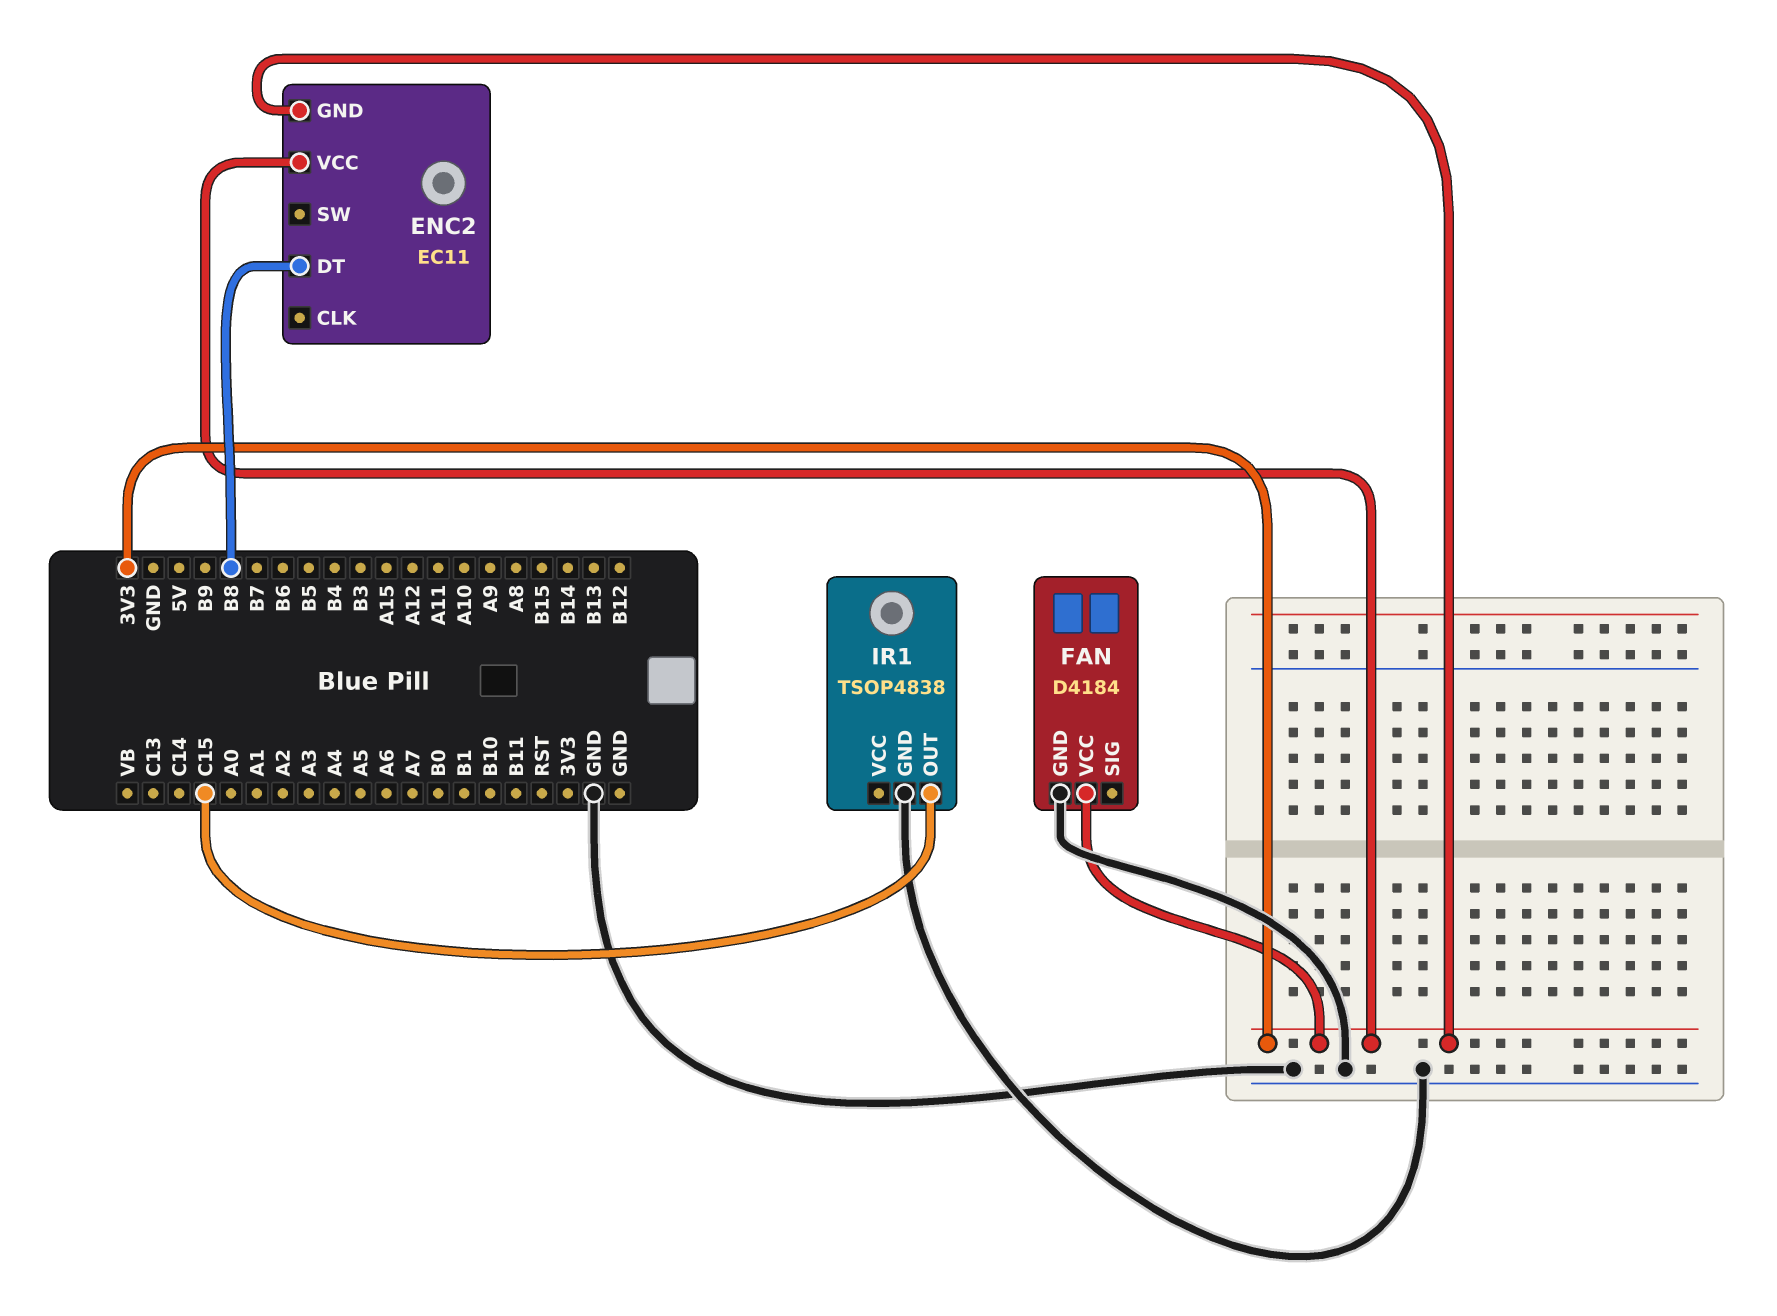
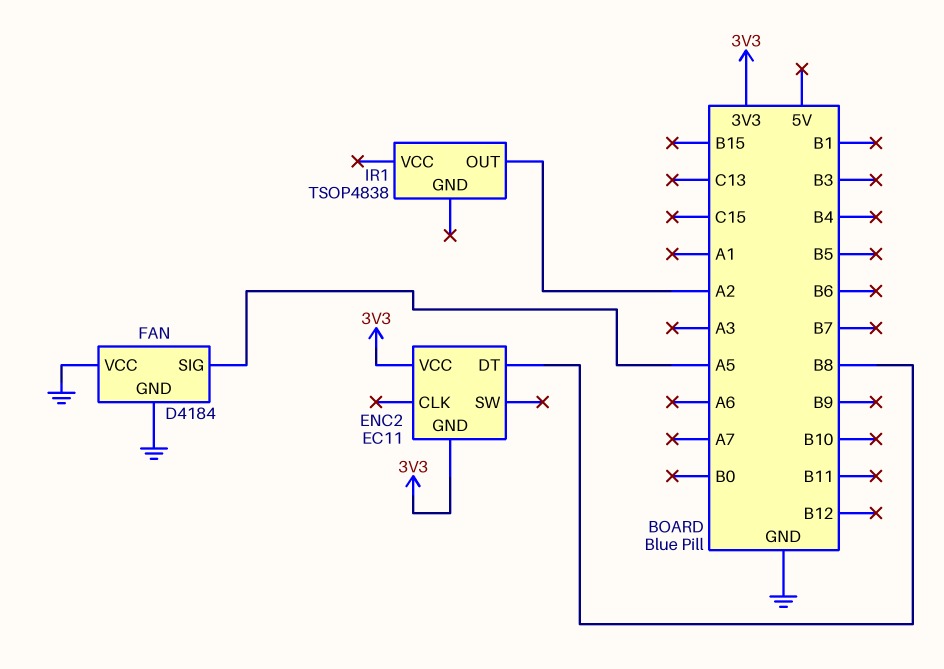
FAN pin SIG: none -> A5
FAN pin VCC: 3V3 -> GND
IR1 pin GND: GND -> none
IR1 pin OUT: C15 -> A2

